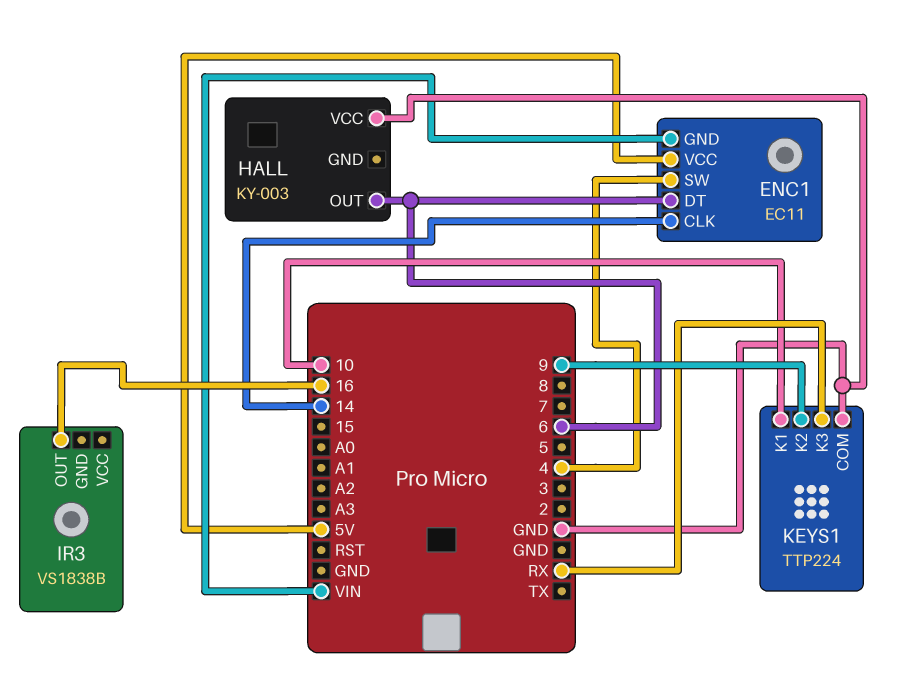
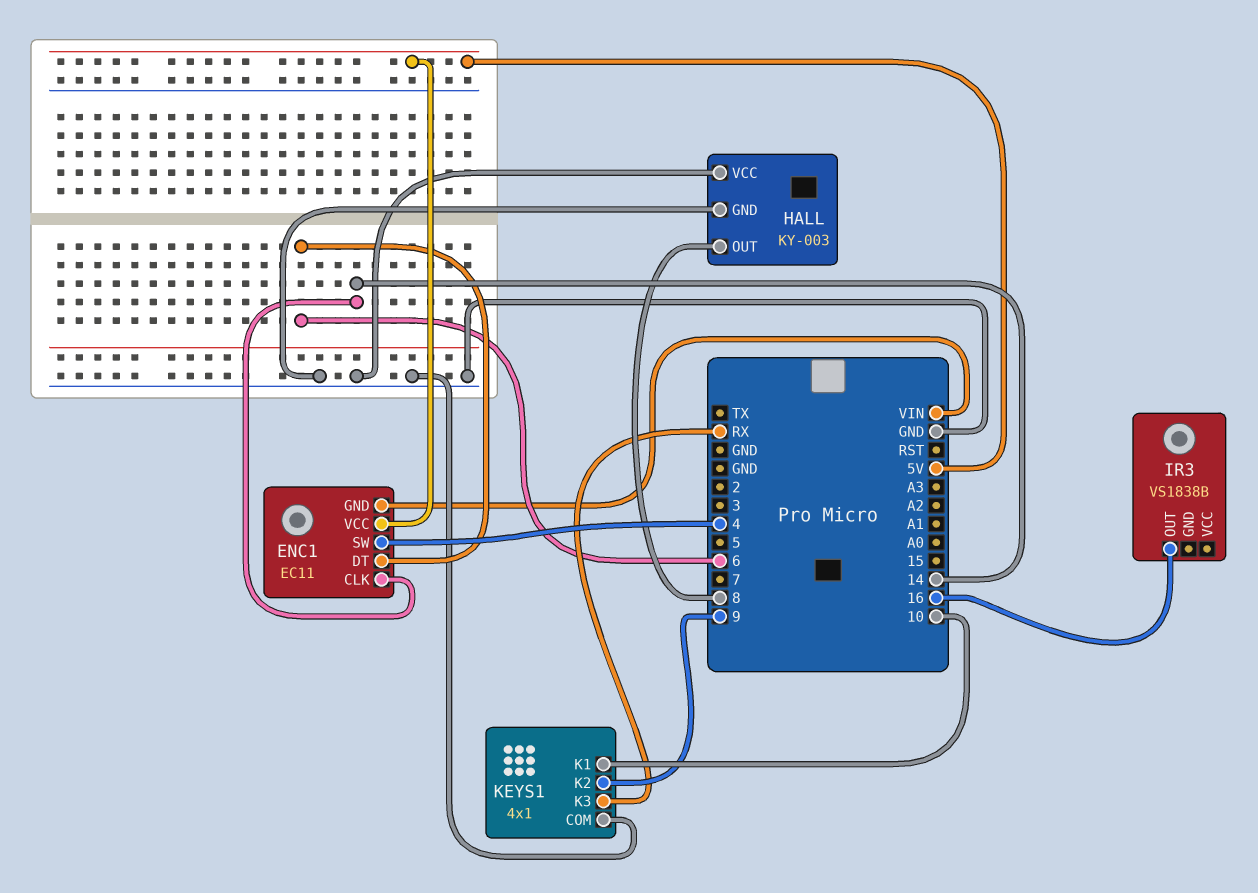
HALL pin GND: none -> GND
HALL pin OUT: 6 -> 8
KEYS1: TTP224 -> 4x1

